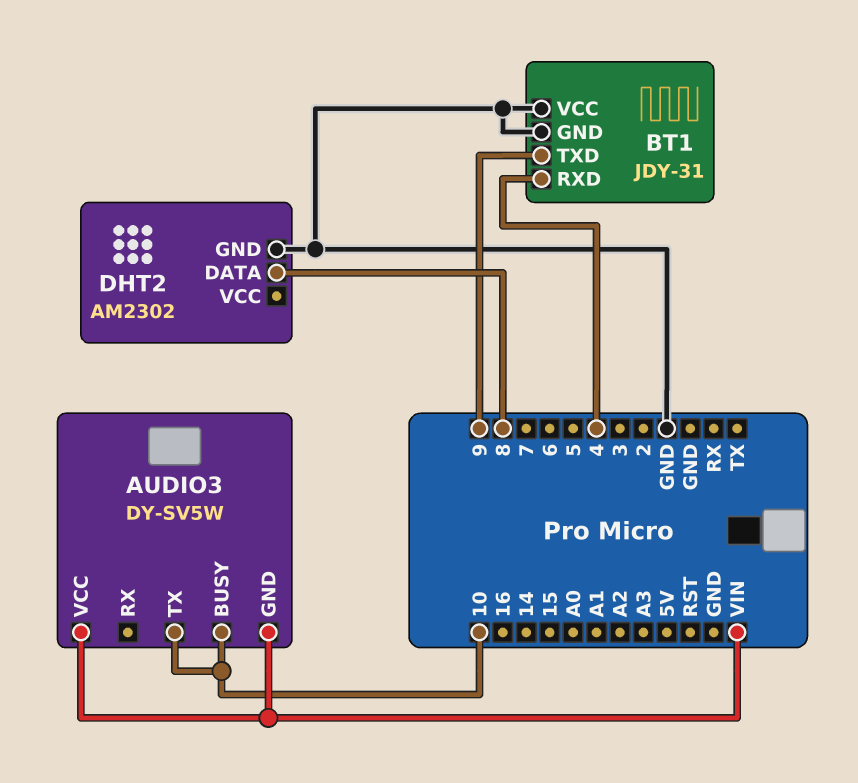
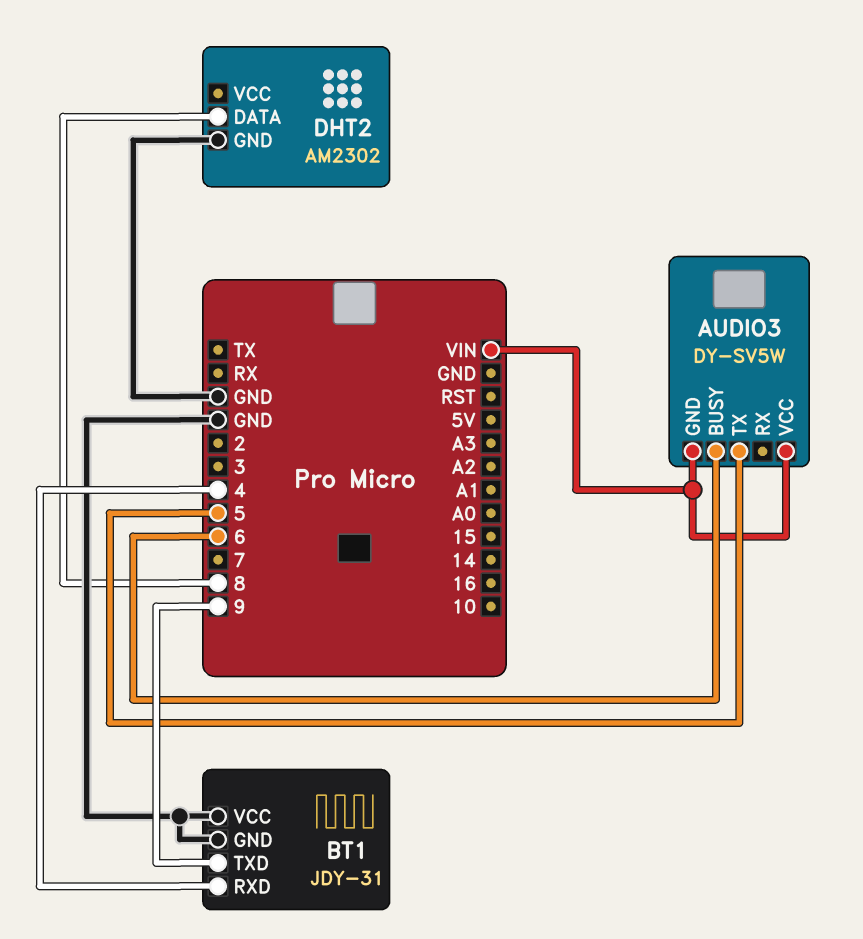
AUDIO3 pin BUSY: 10 -> 6
AUDIO3 pin TX: 10 -> 5

